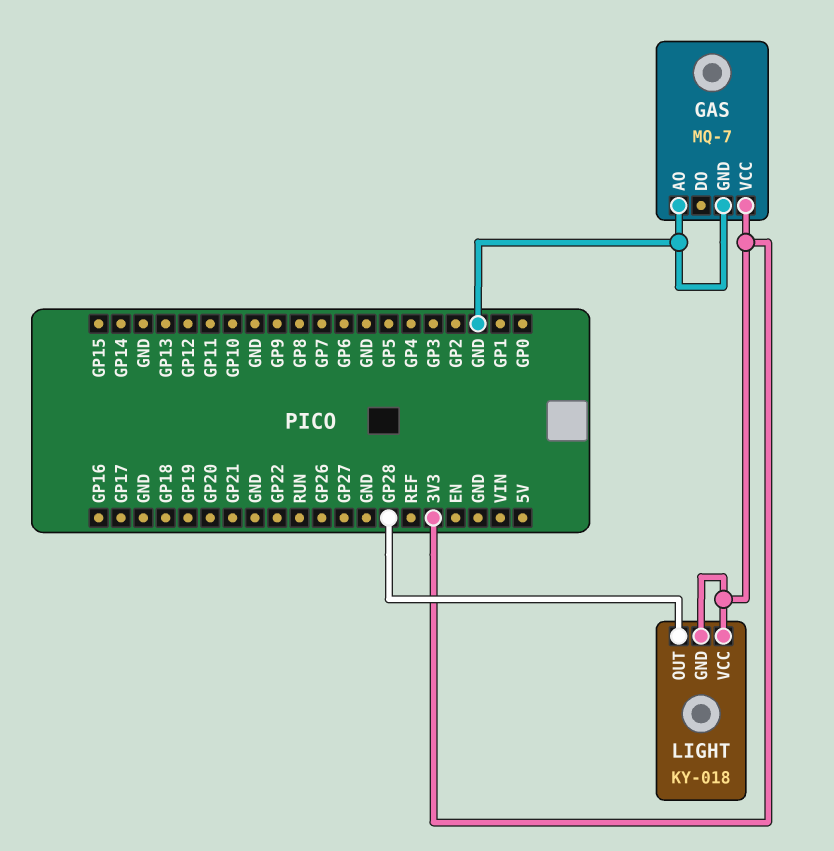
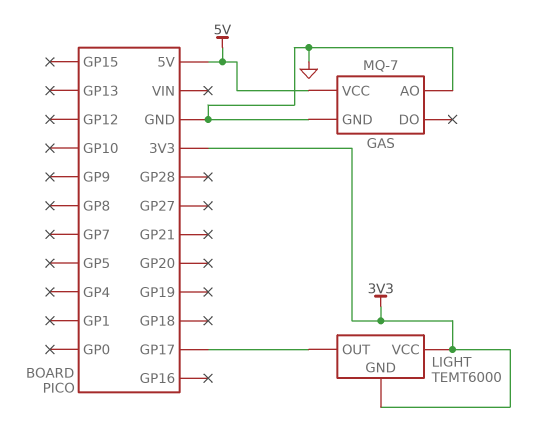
GAS pin VCC: 3V3 -> 5V
LIGHT: KY-018 -> TEMT6000
LIGHT pin OUT: GP28 -> GP17

